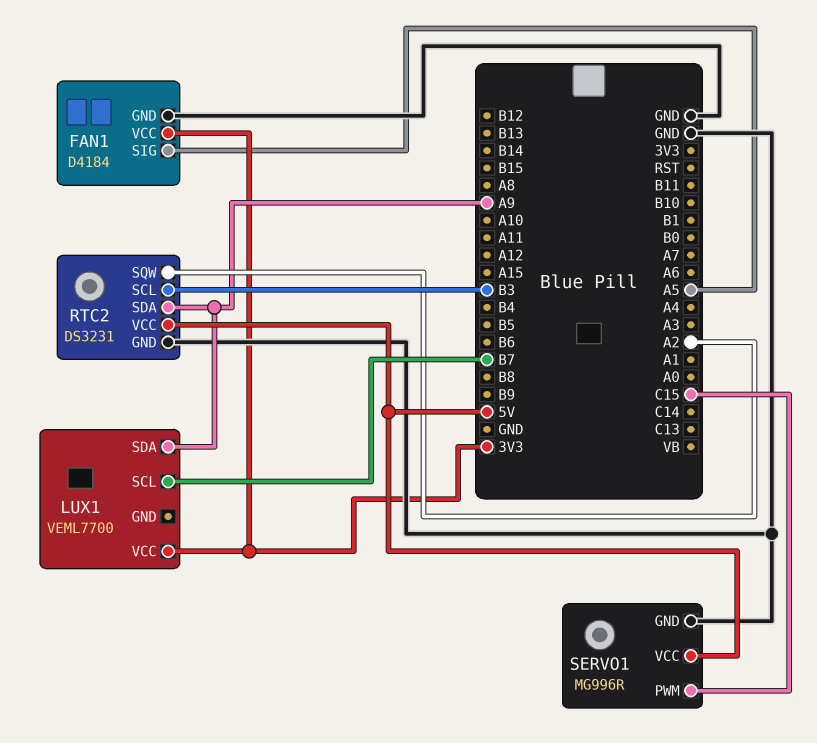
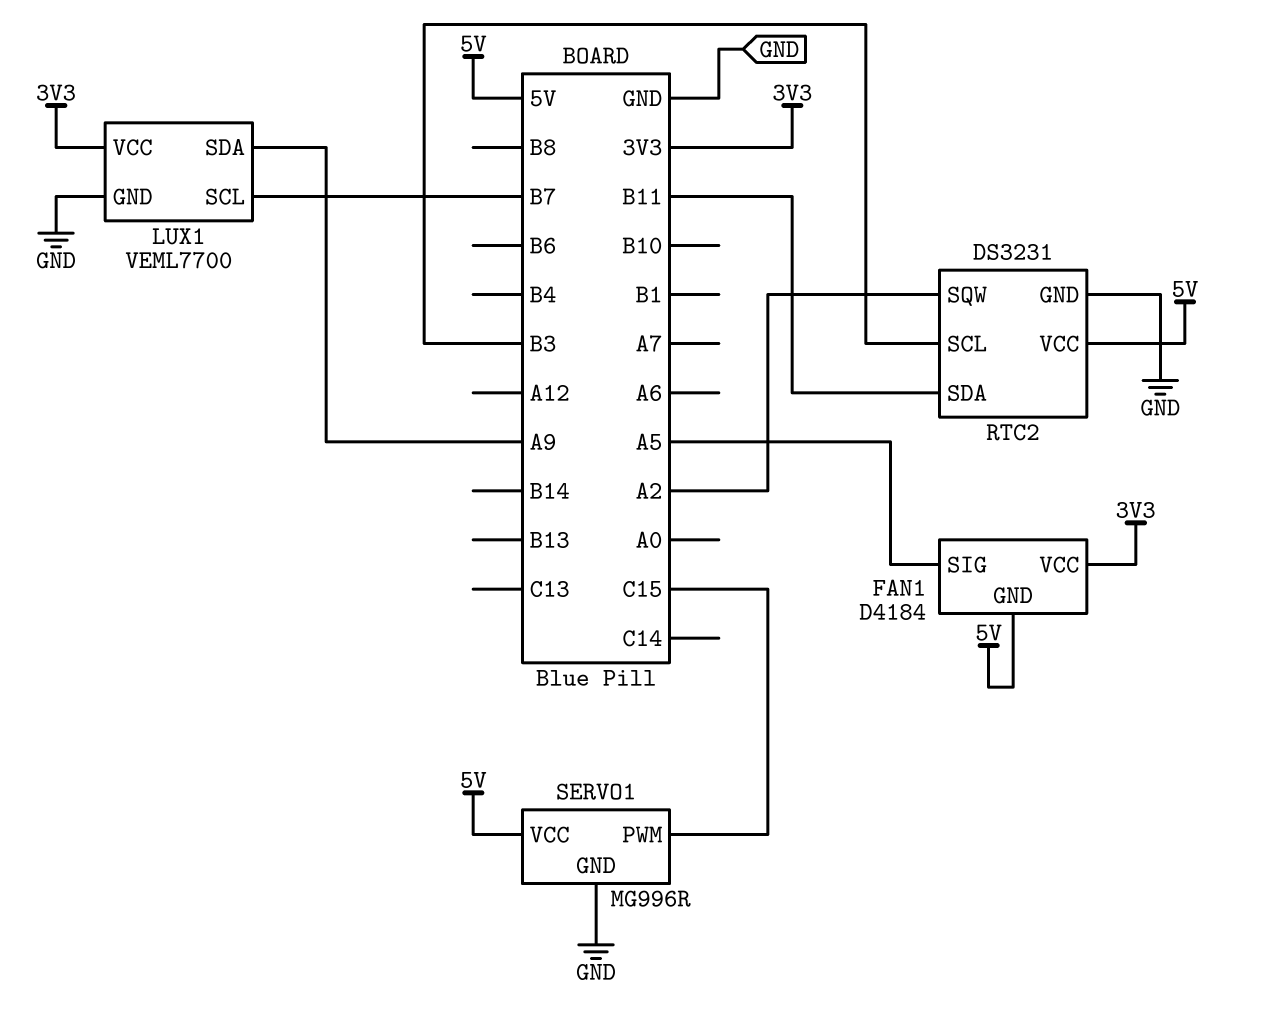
FAN1 pin GND: GND -> 5V
LUX1 pin GND: none -> GND
RTC2 pin SDA: A9 -> B11

